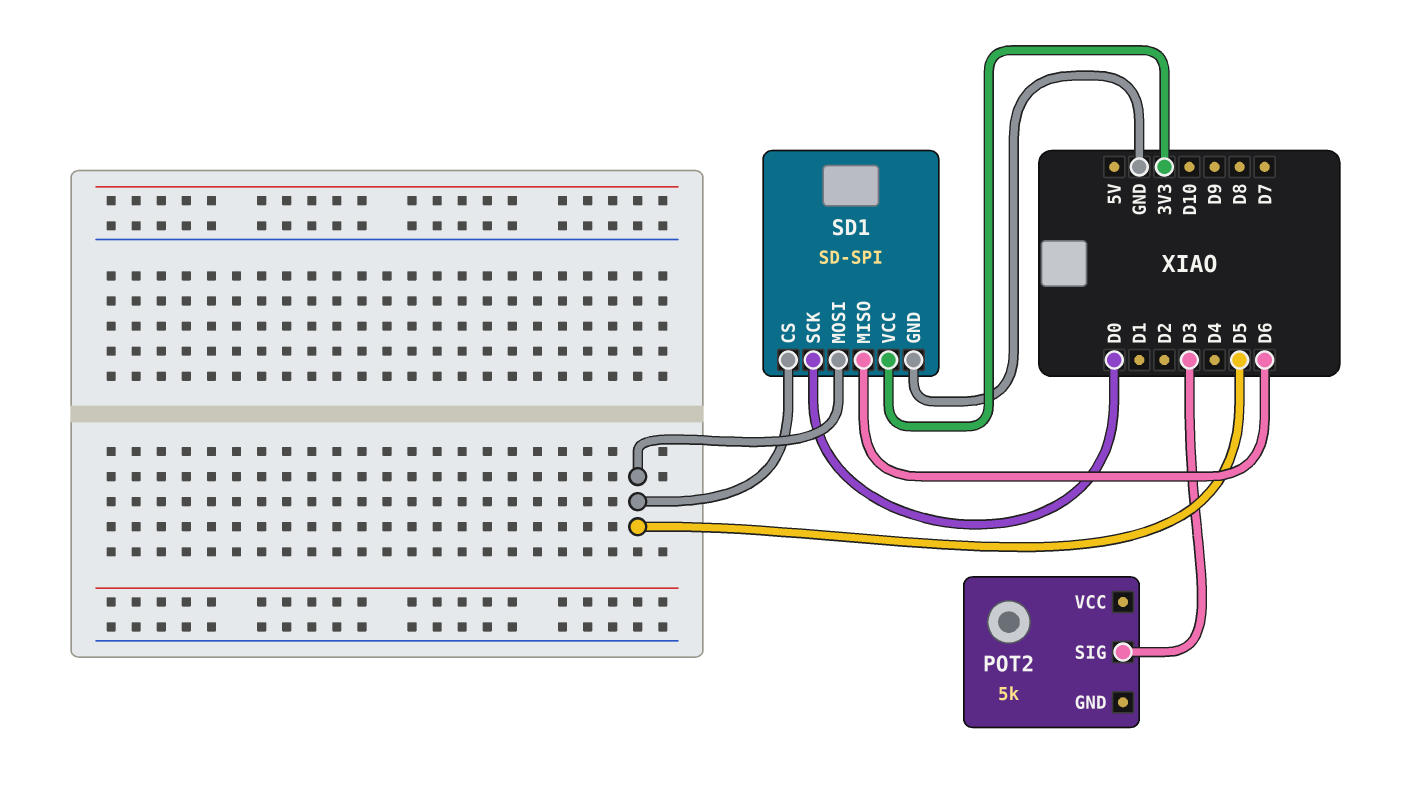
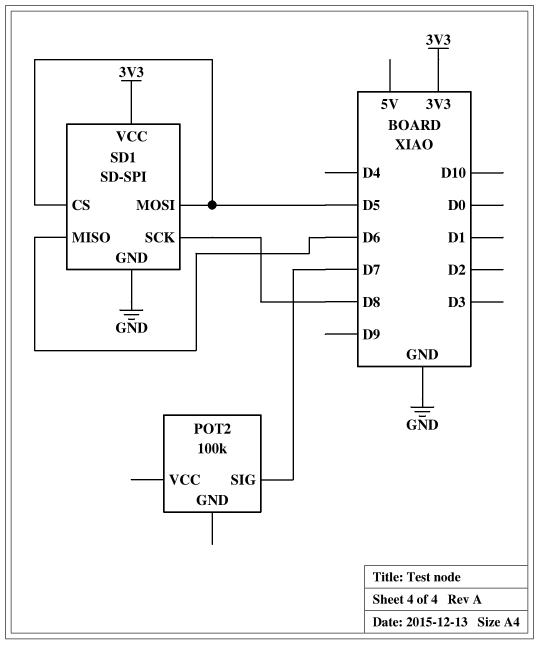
POT2: 5k -> 100k
POT2 pin SIG: D3 -> D7
SD1 pin SCK: D0 -> D8

